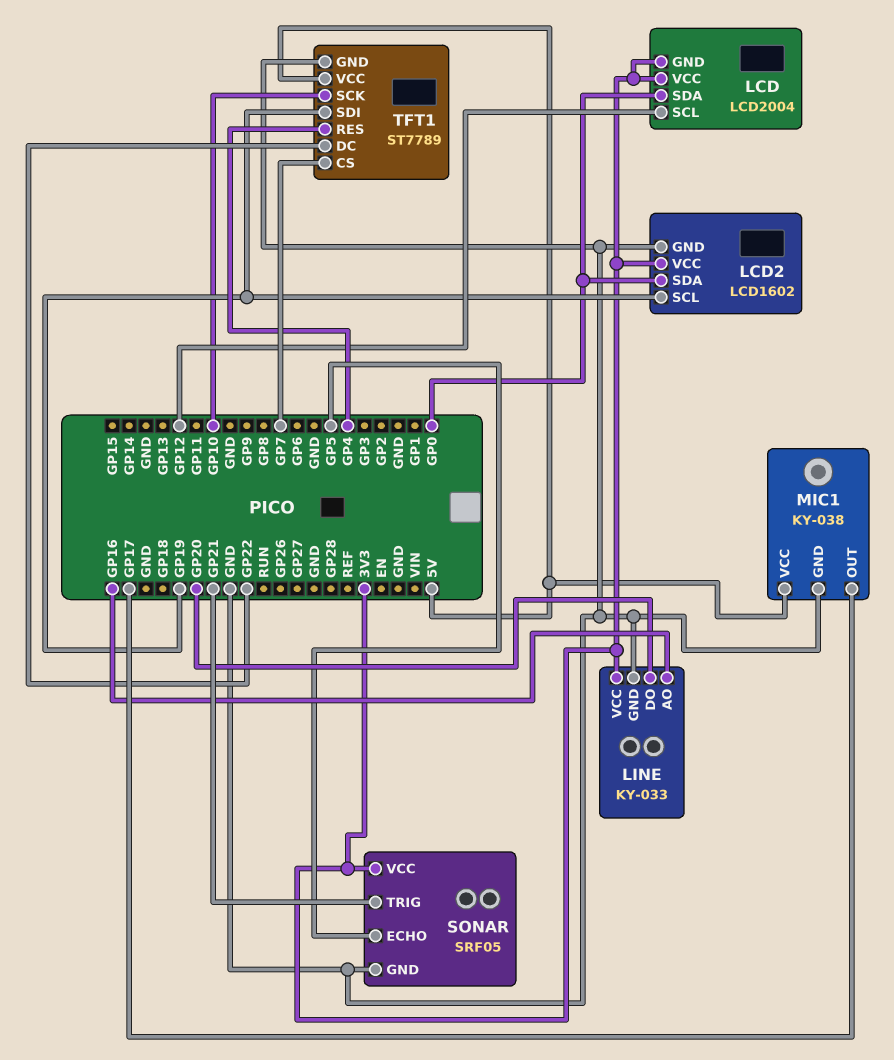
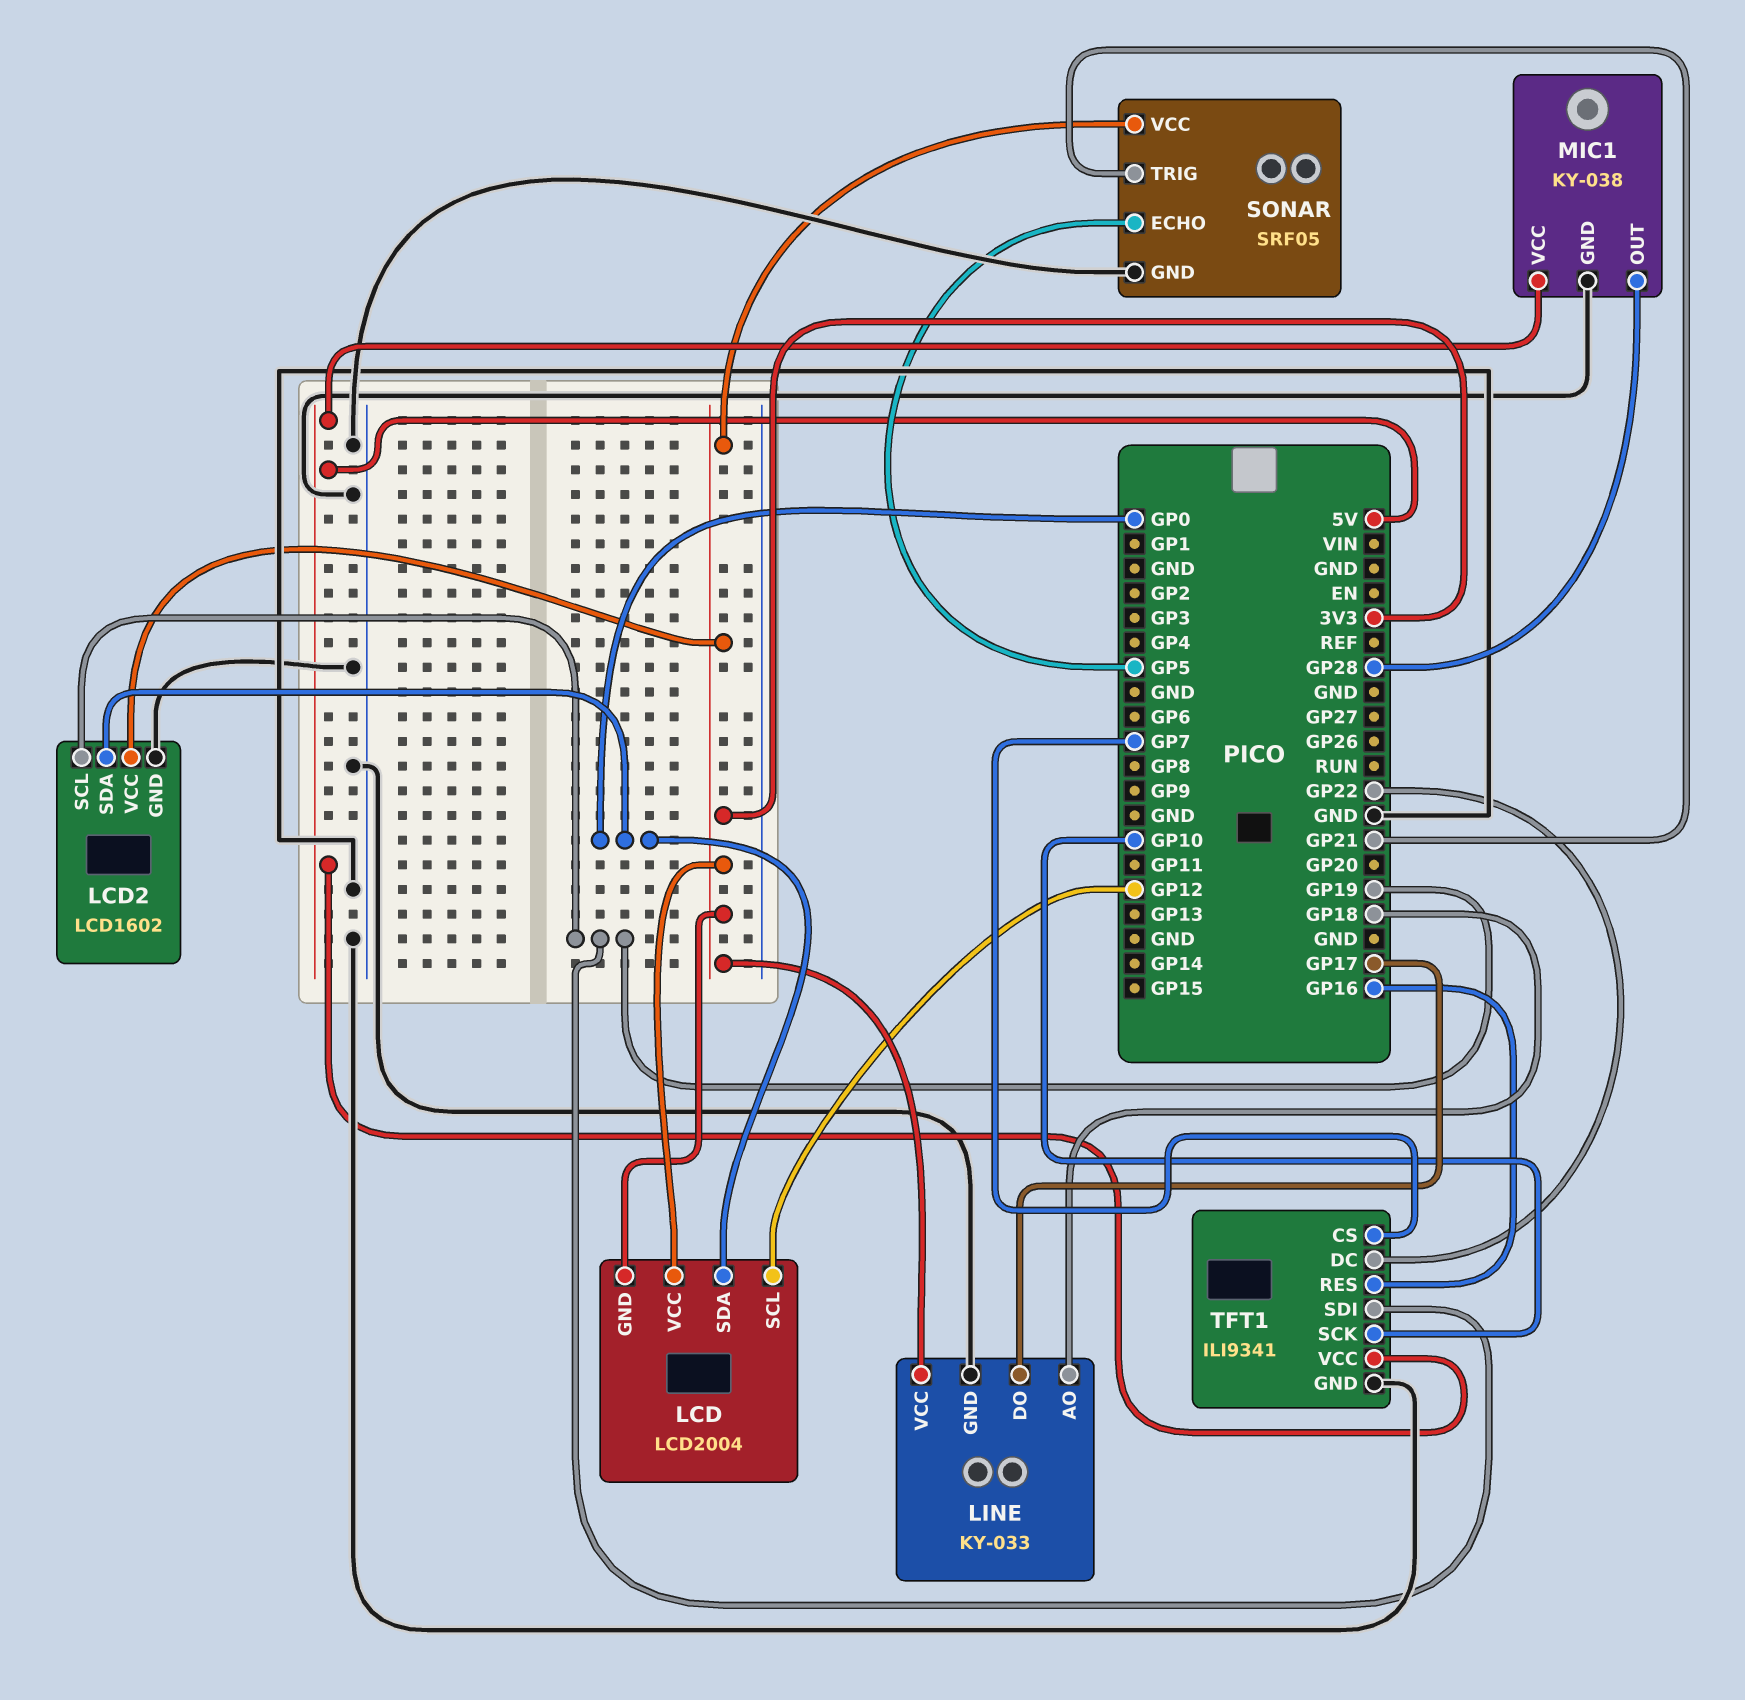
LINE pin AO: GP16 -> GP18
LINE pin DO: GP20 -> GP17
MIC1 pin OUT: GP17 -> GP28
TFT1: ST7789 -> ILI9341
TFT1 pin RES: GP4 -> GP16

